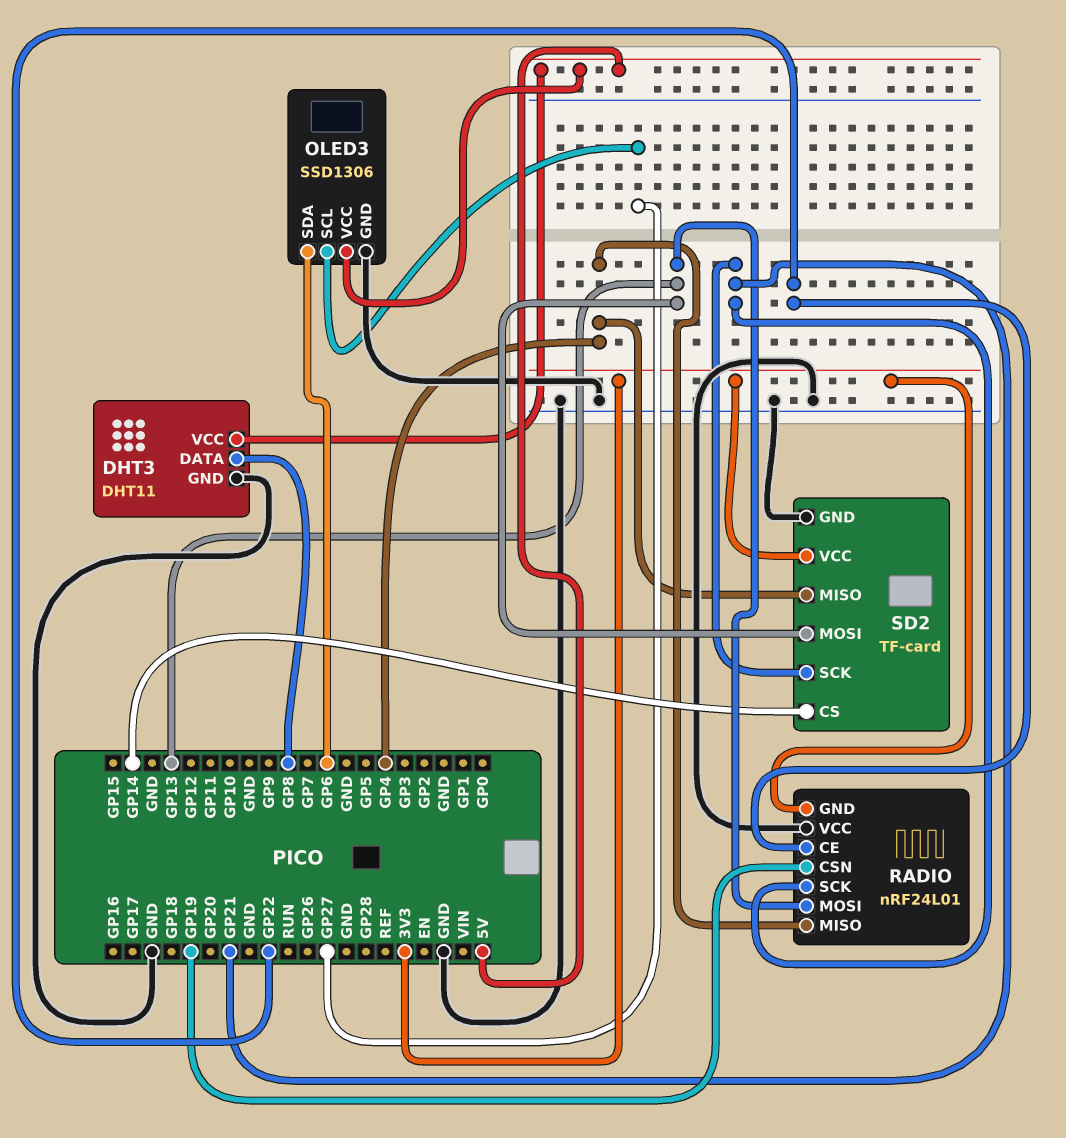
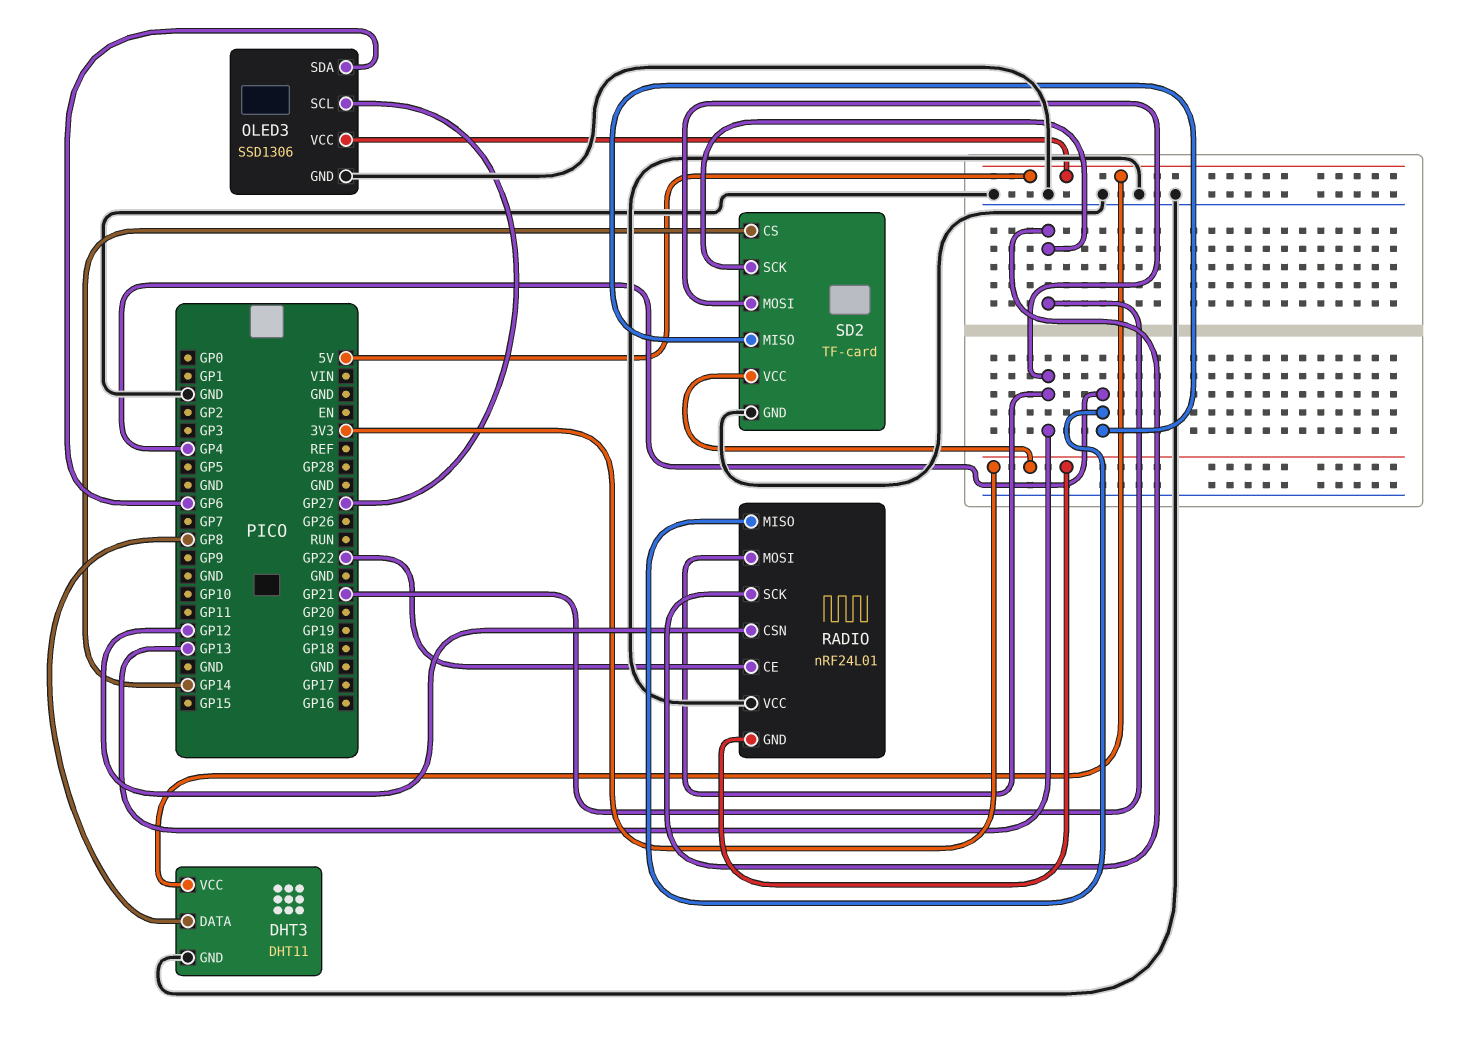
RADIO pin CSN: GP19 -> GP12

